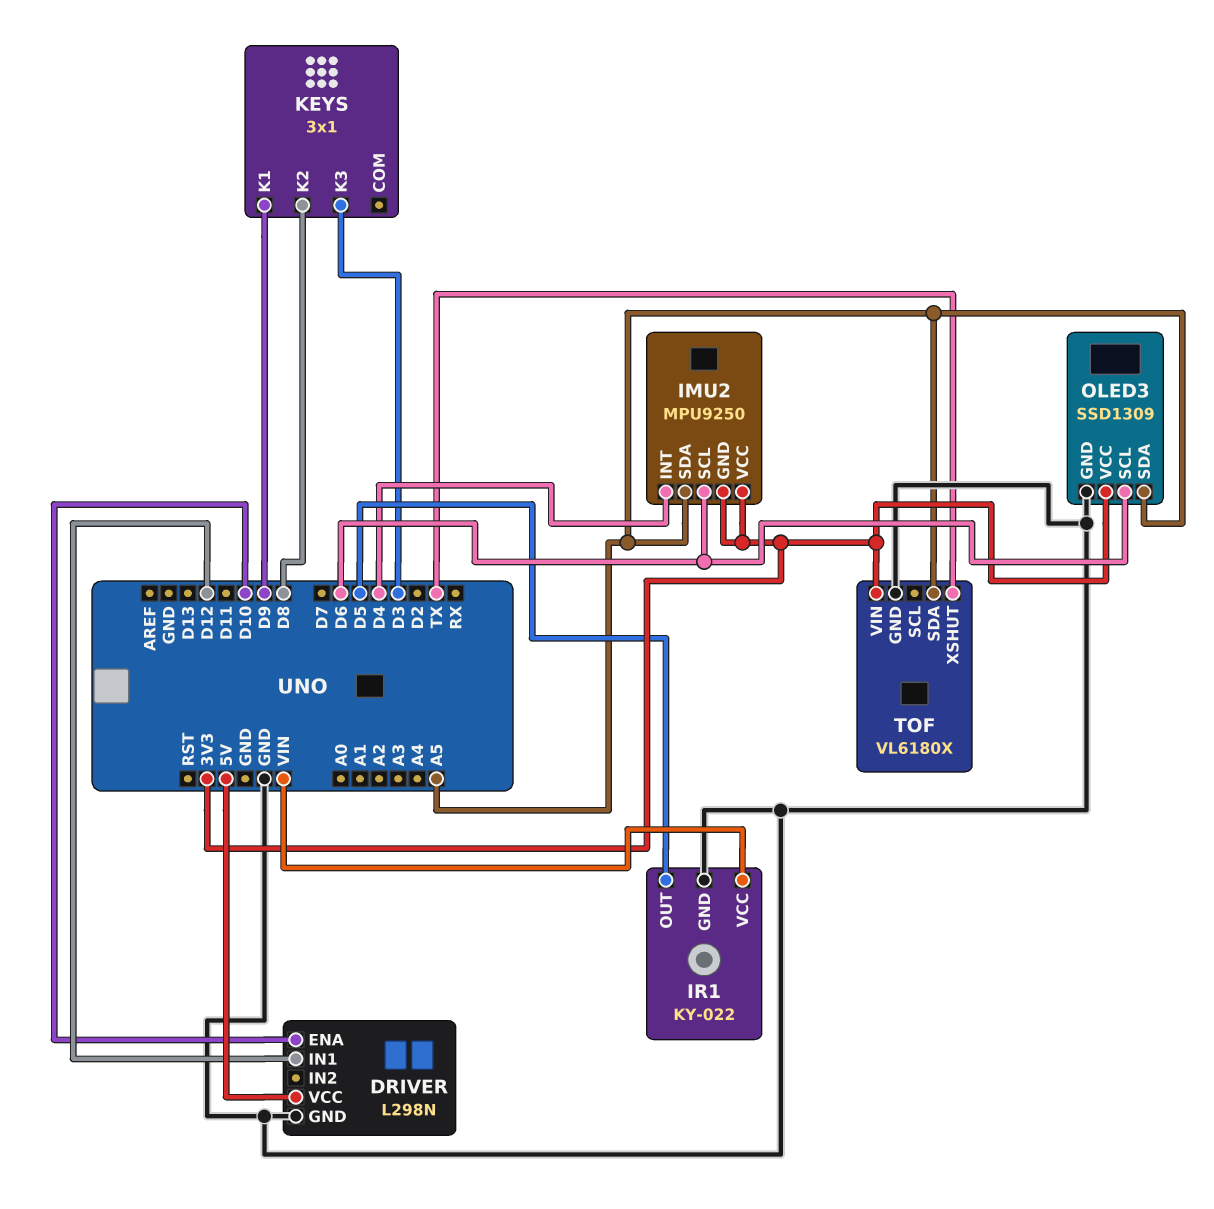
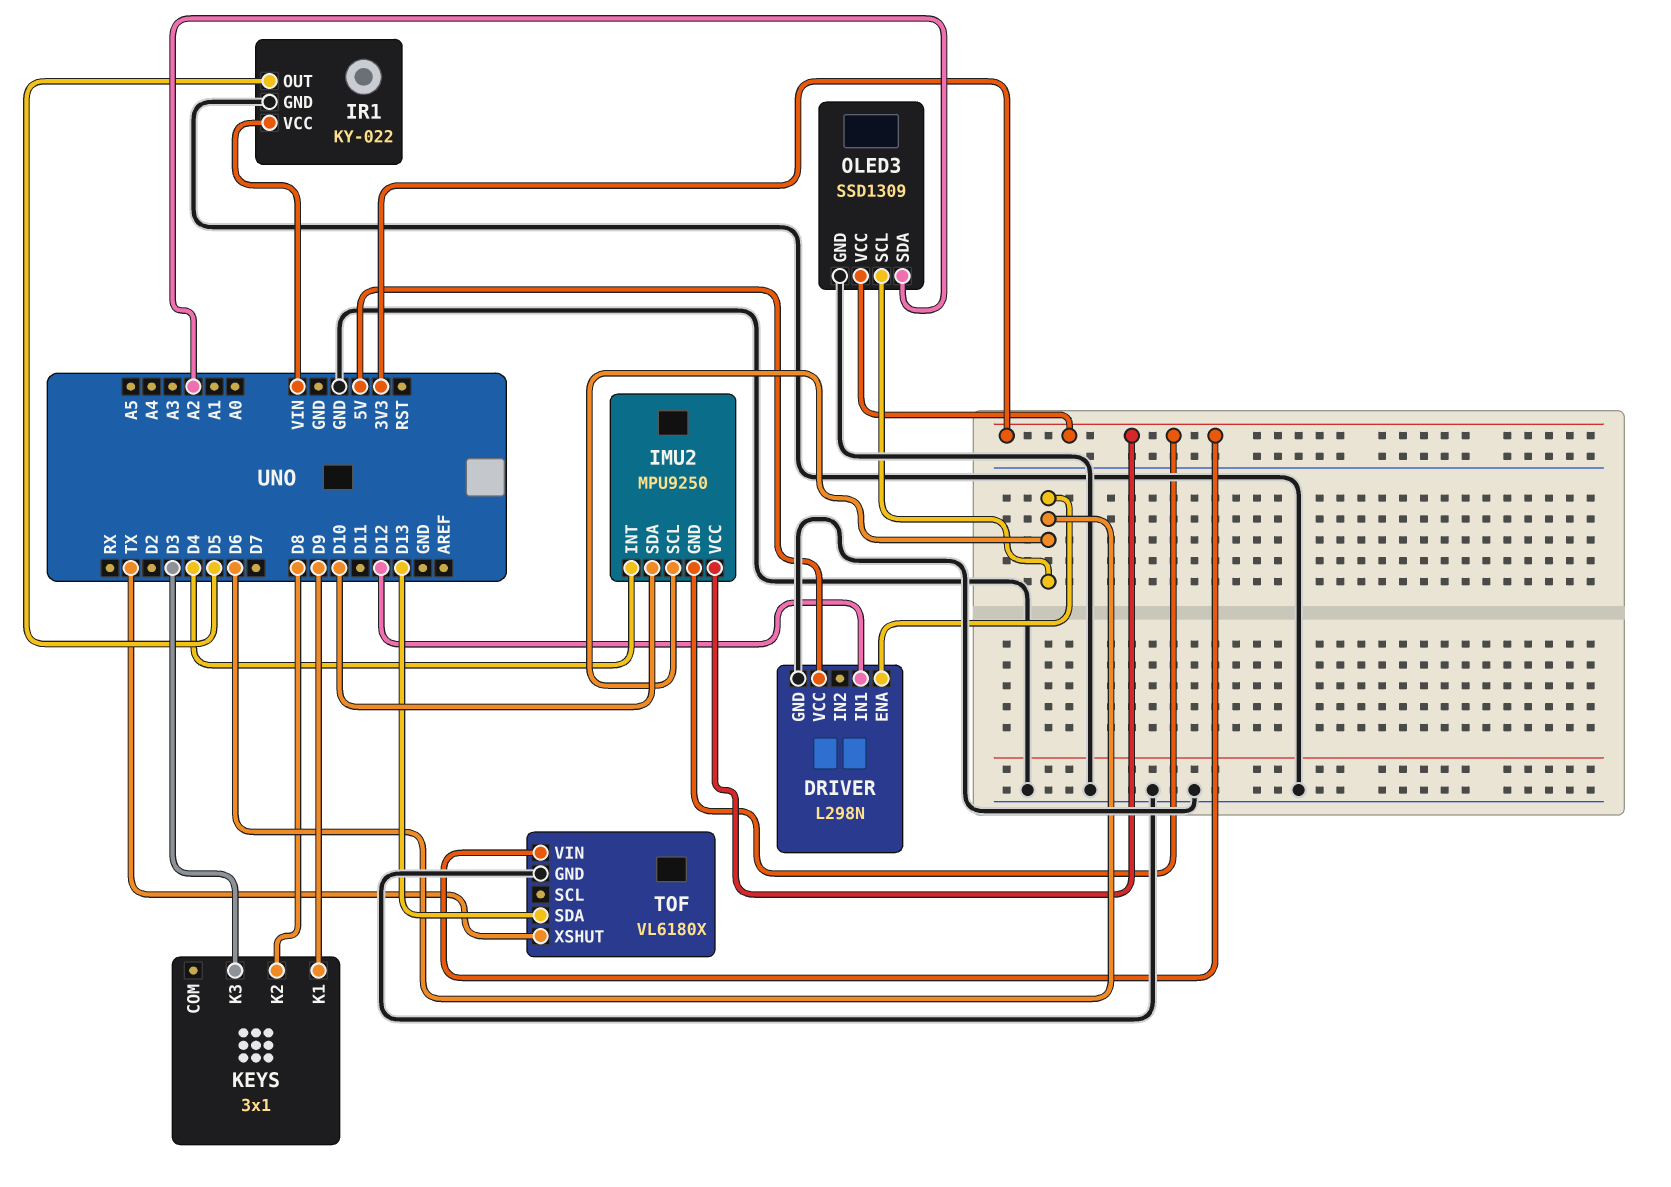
DRIVER pin ENA: D10 -> D6
IMU2 pin SDA: A5 -> D10
OLED3 pin SDA: A5 -> A2
TOF pin SDA: A5 -> D13

